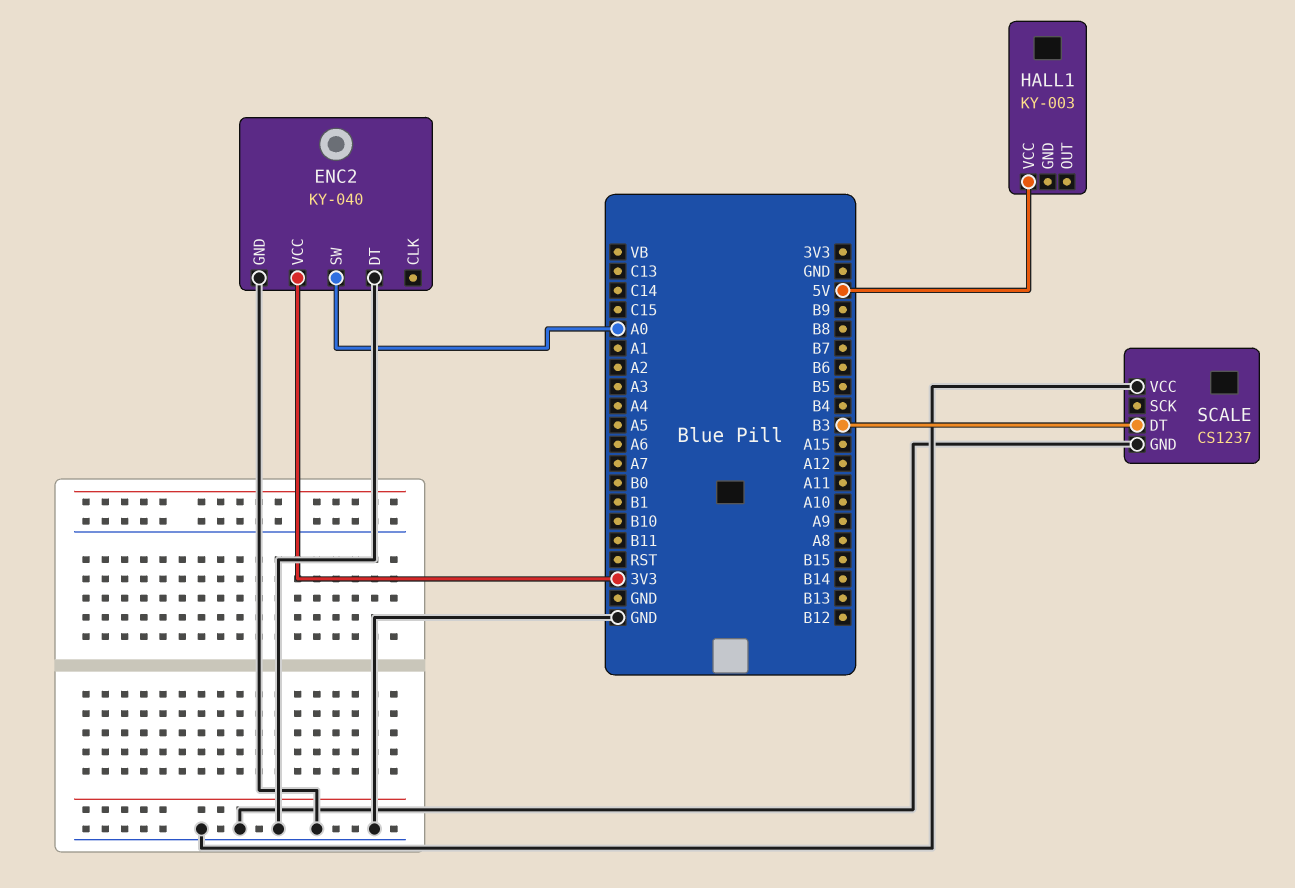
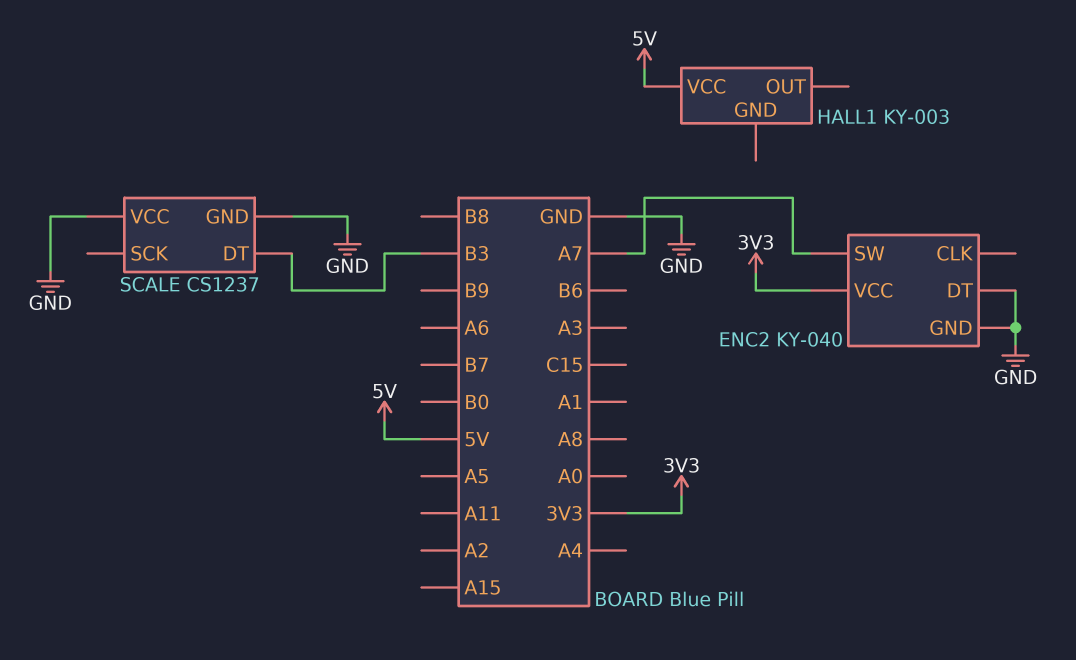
ENC2 pin SW: A0 -> A7

